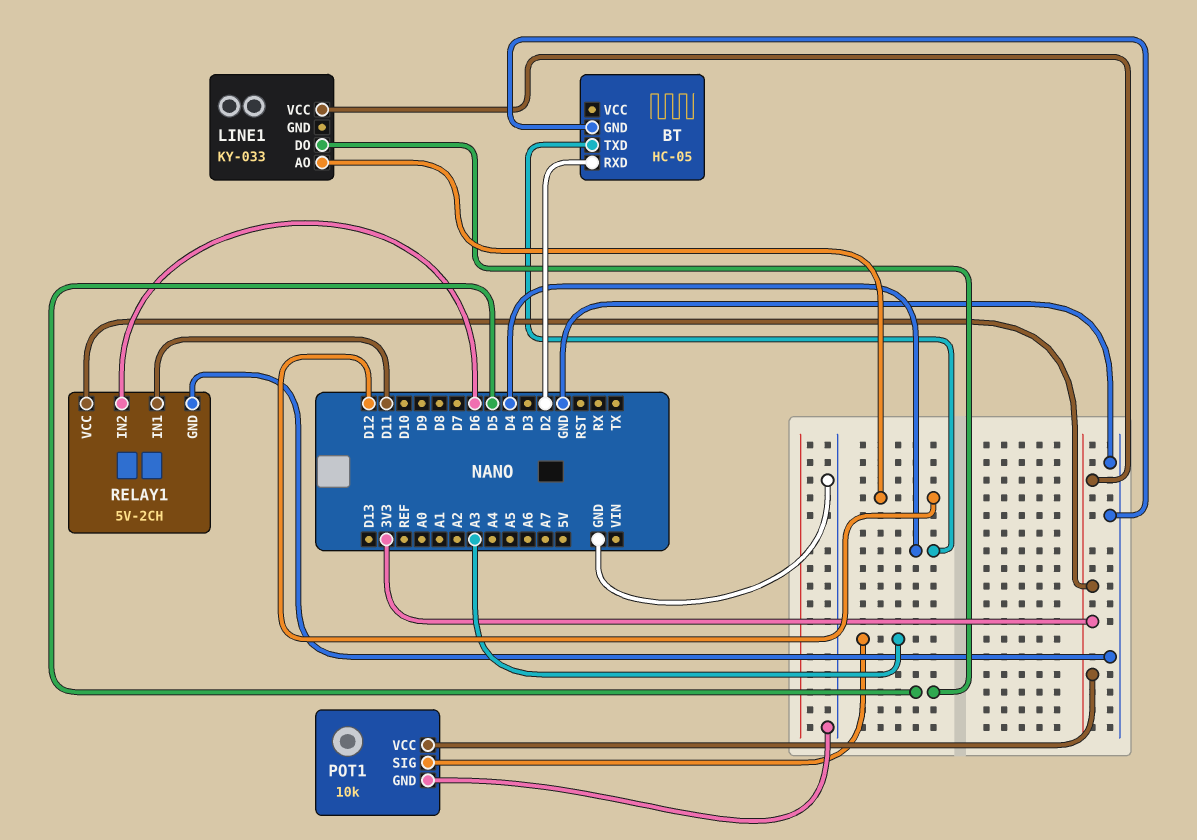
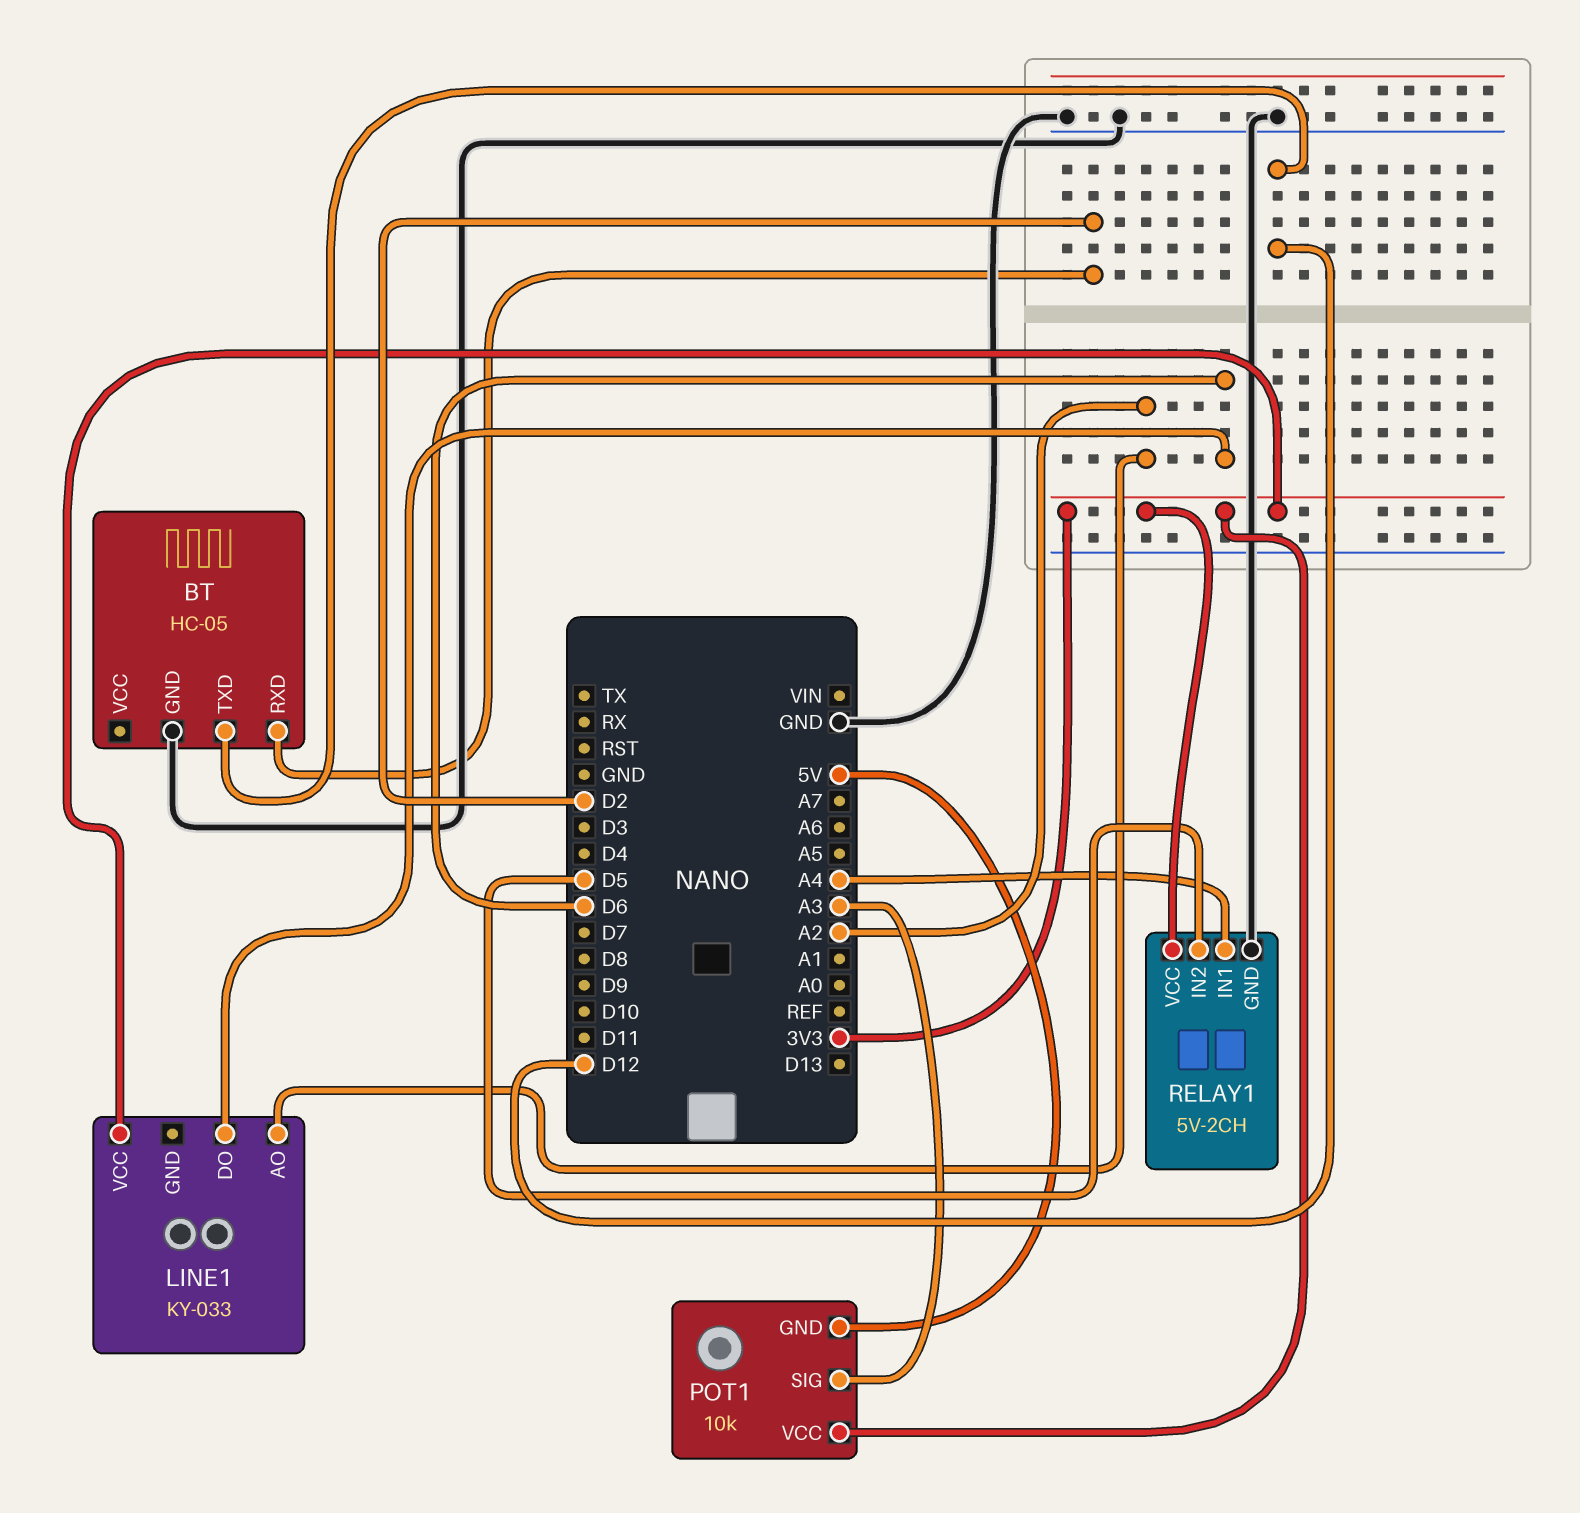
BT pin TXD: D4 -> D12
LINE1 pin AO: D12 -> A2
LINE1 pin DO: D5 -> D6
POT1 pin GND: GND -> 5V
RELAY1 pin IN1: D11 -> A4
RELAY1 pin IN2: D6 -> D5

